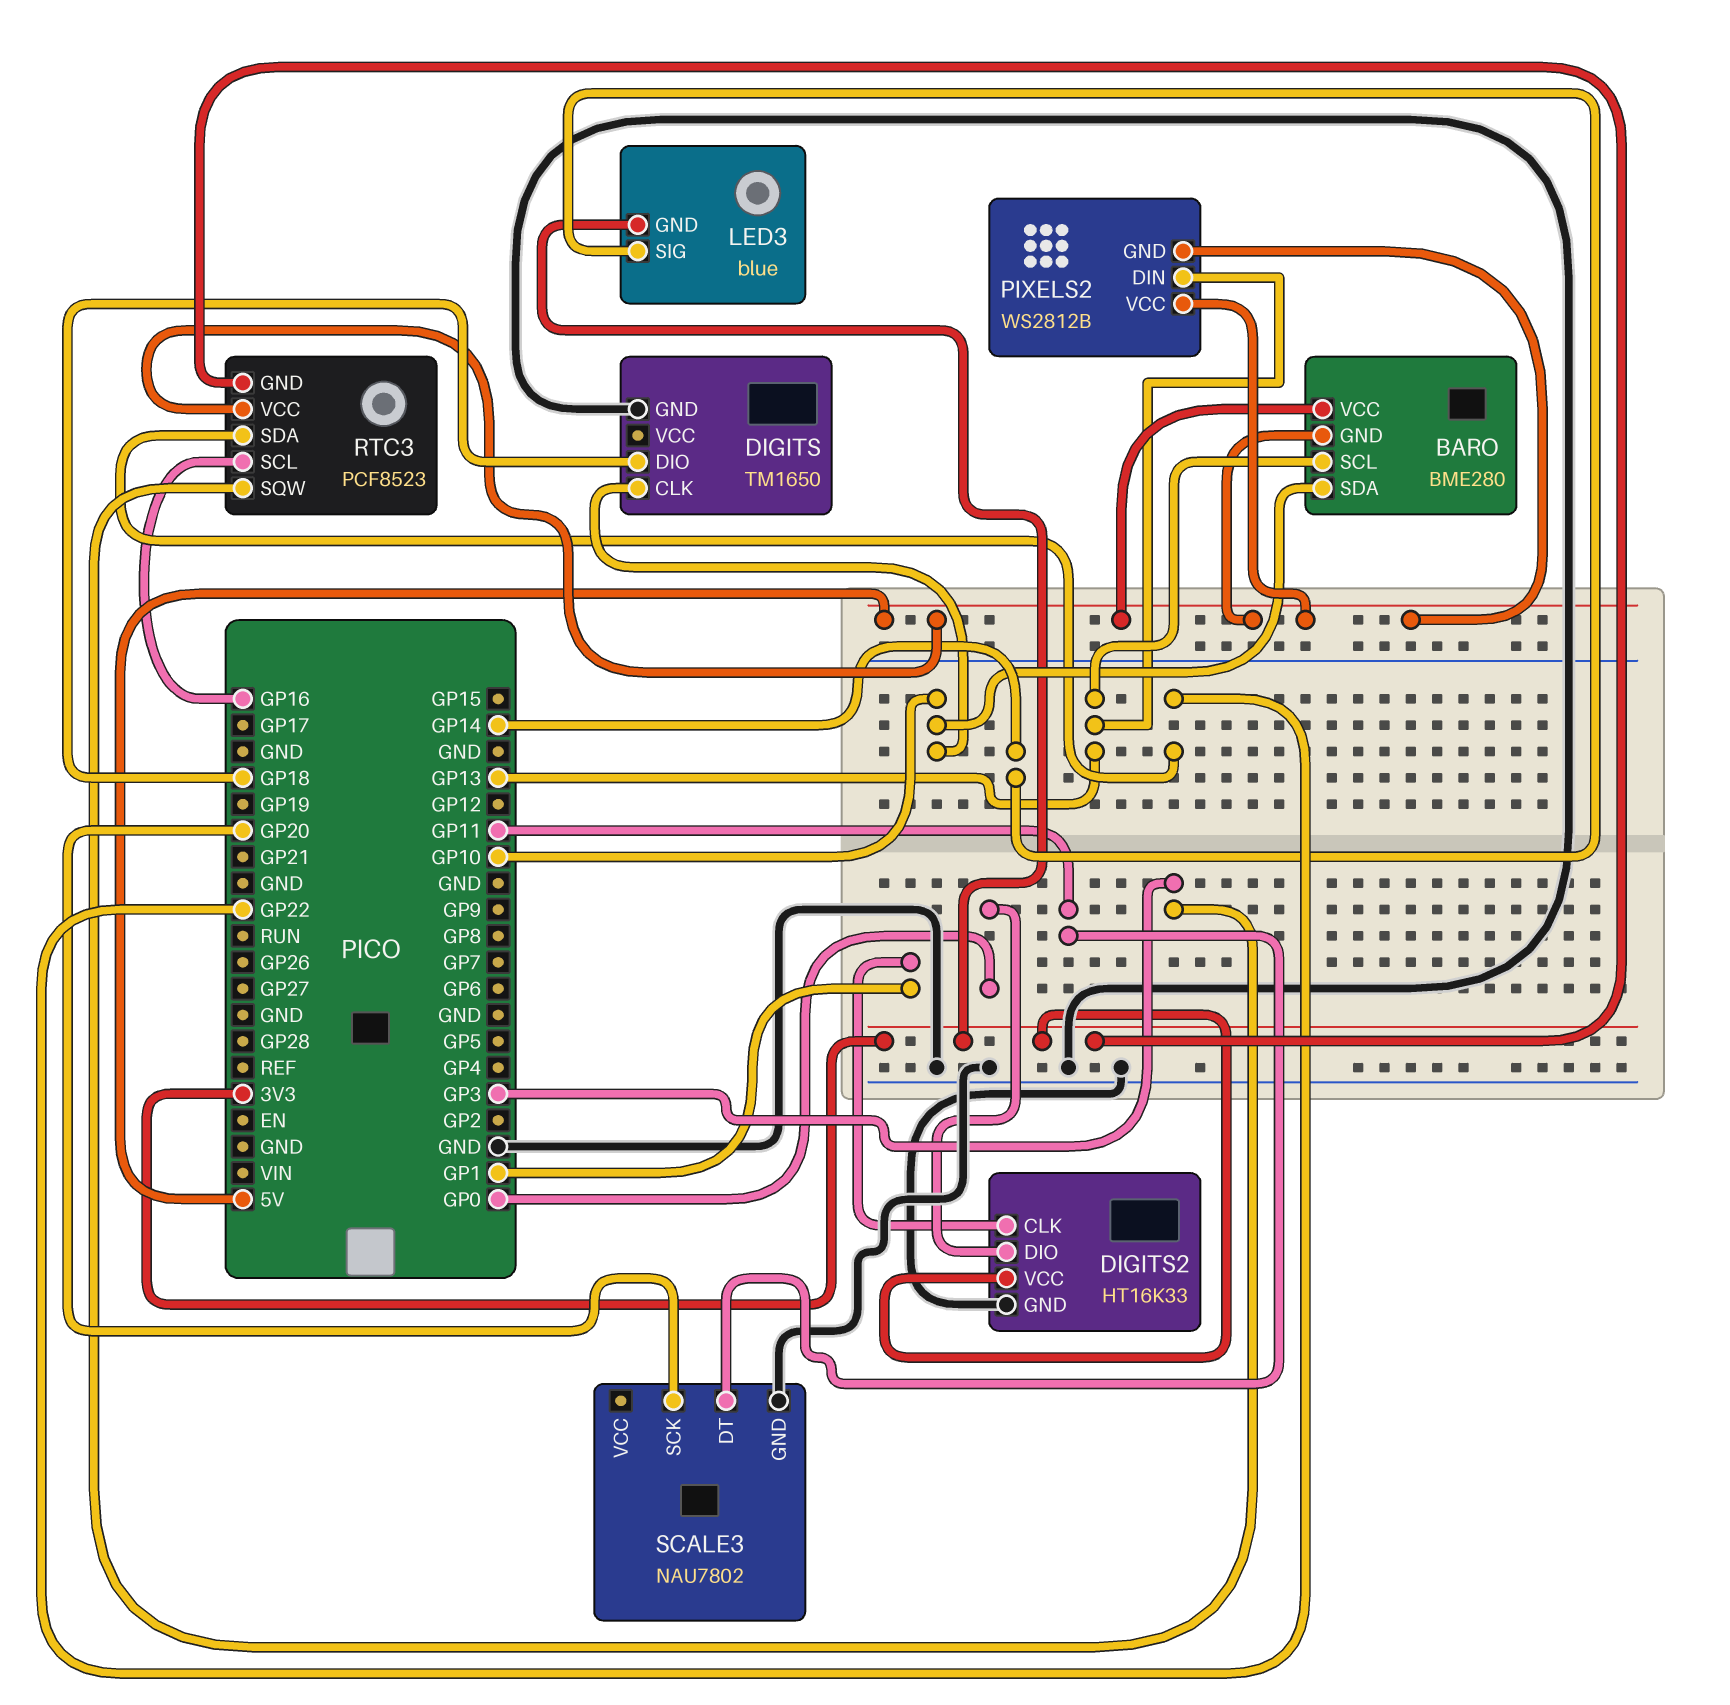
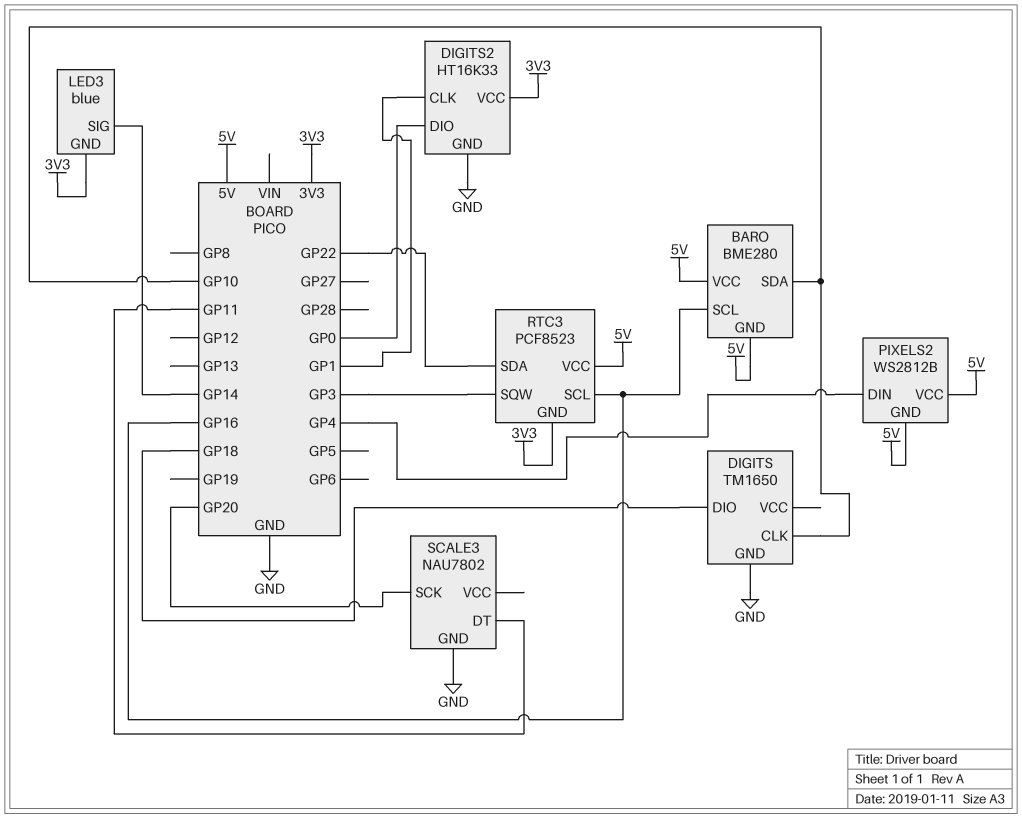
BARO pin SCL: GP13 -> GP16
PIXELS2 pin DIN: GP13 -> GP4

